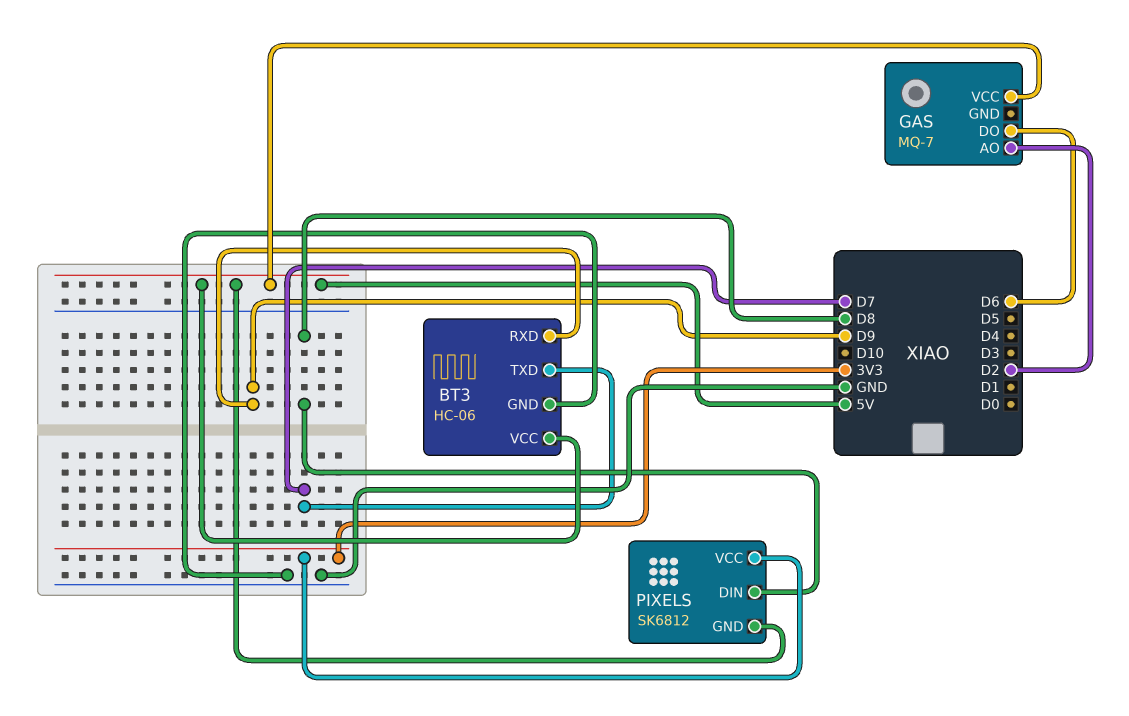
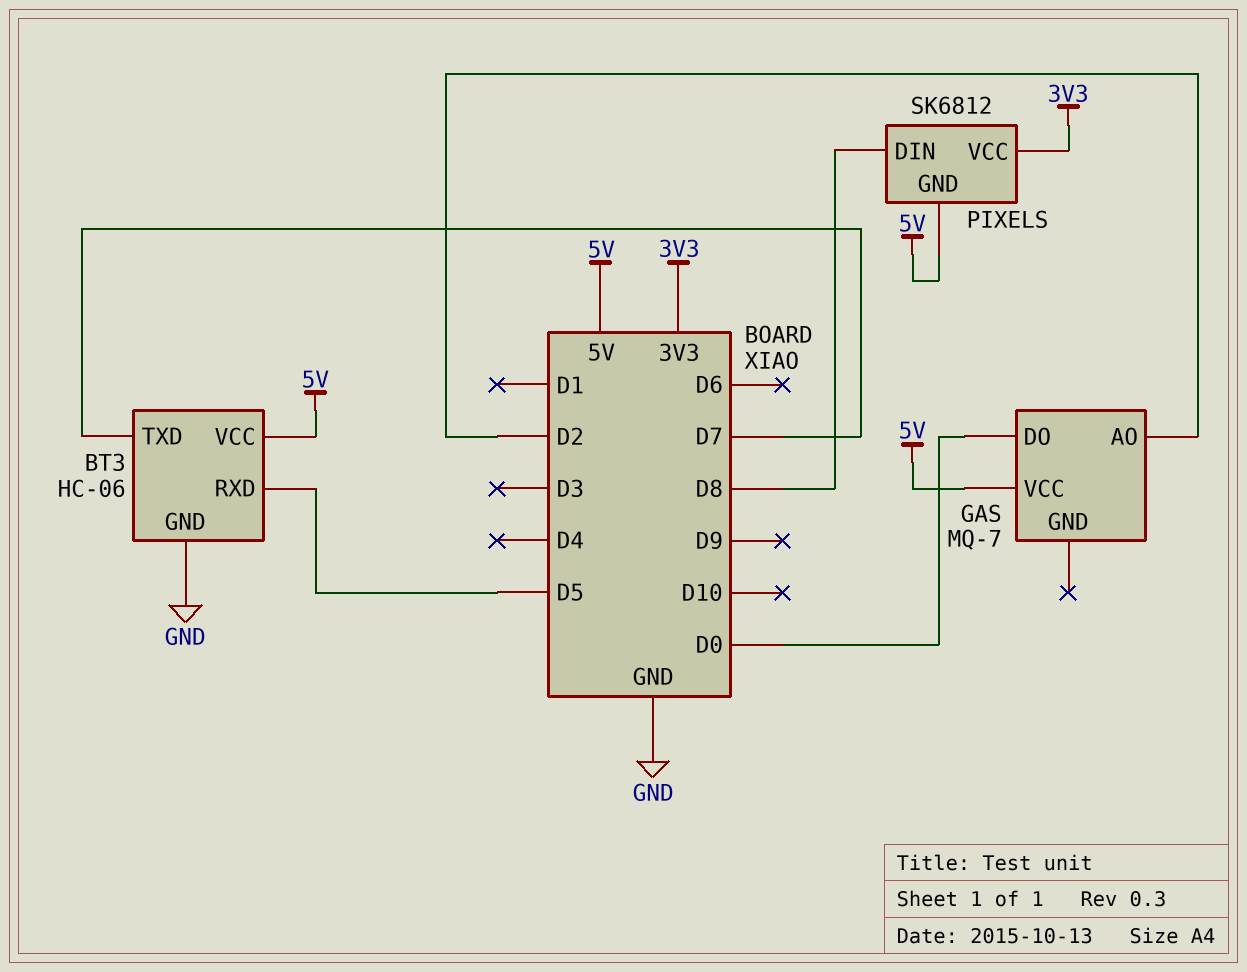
BT3 pin RXD: D9 -> D5
GAS pin DO: D6 -> D0

